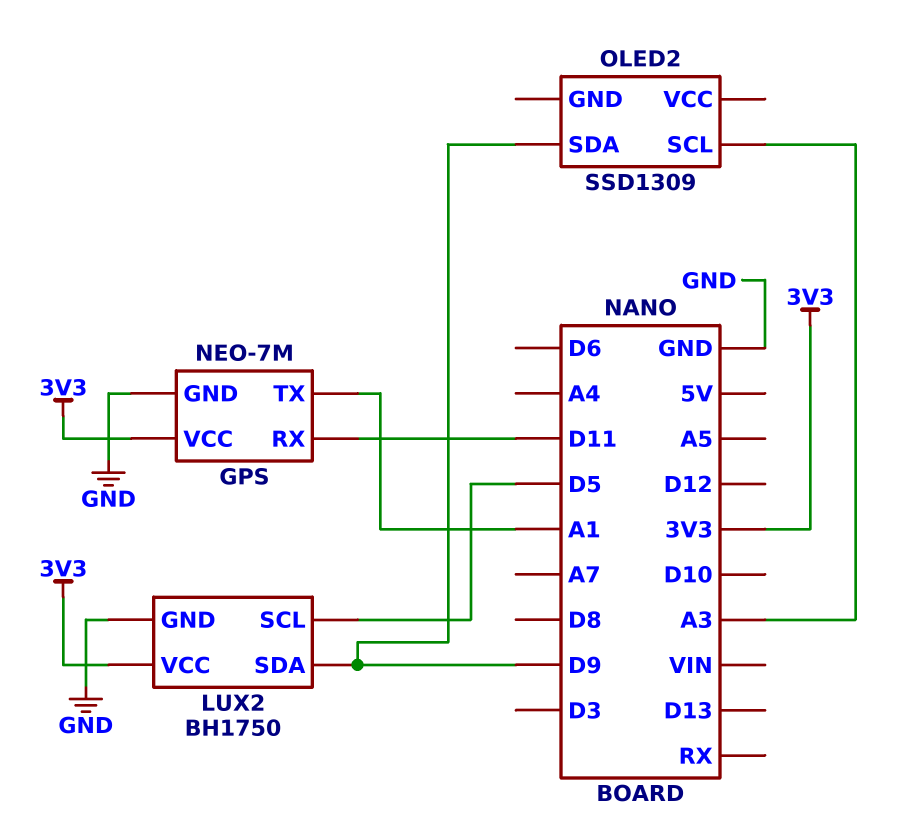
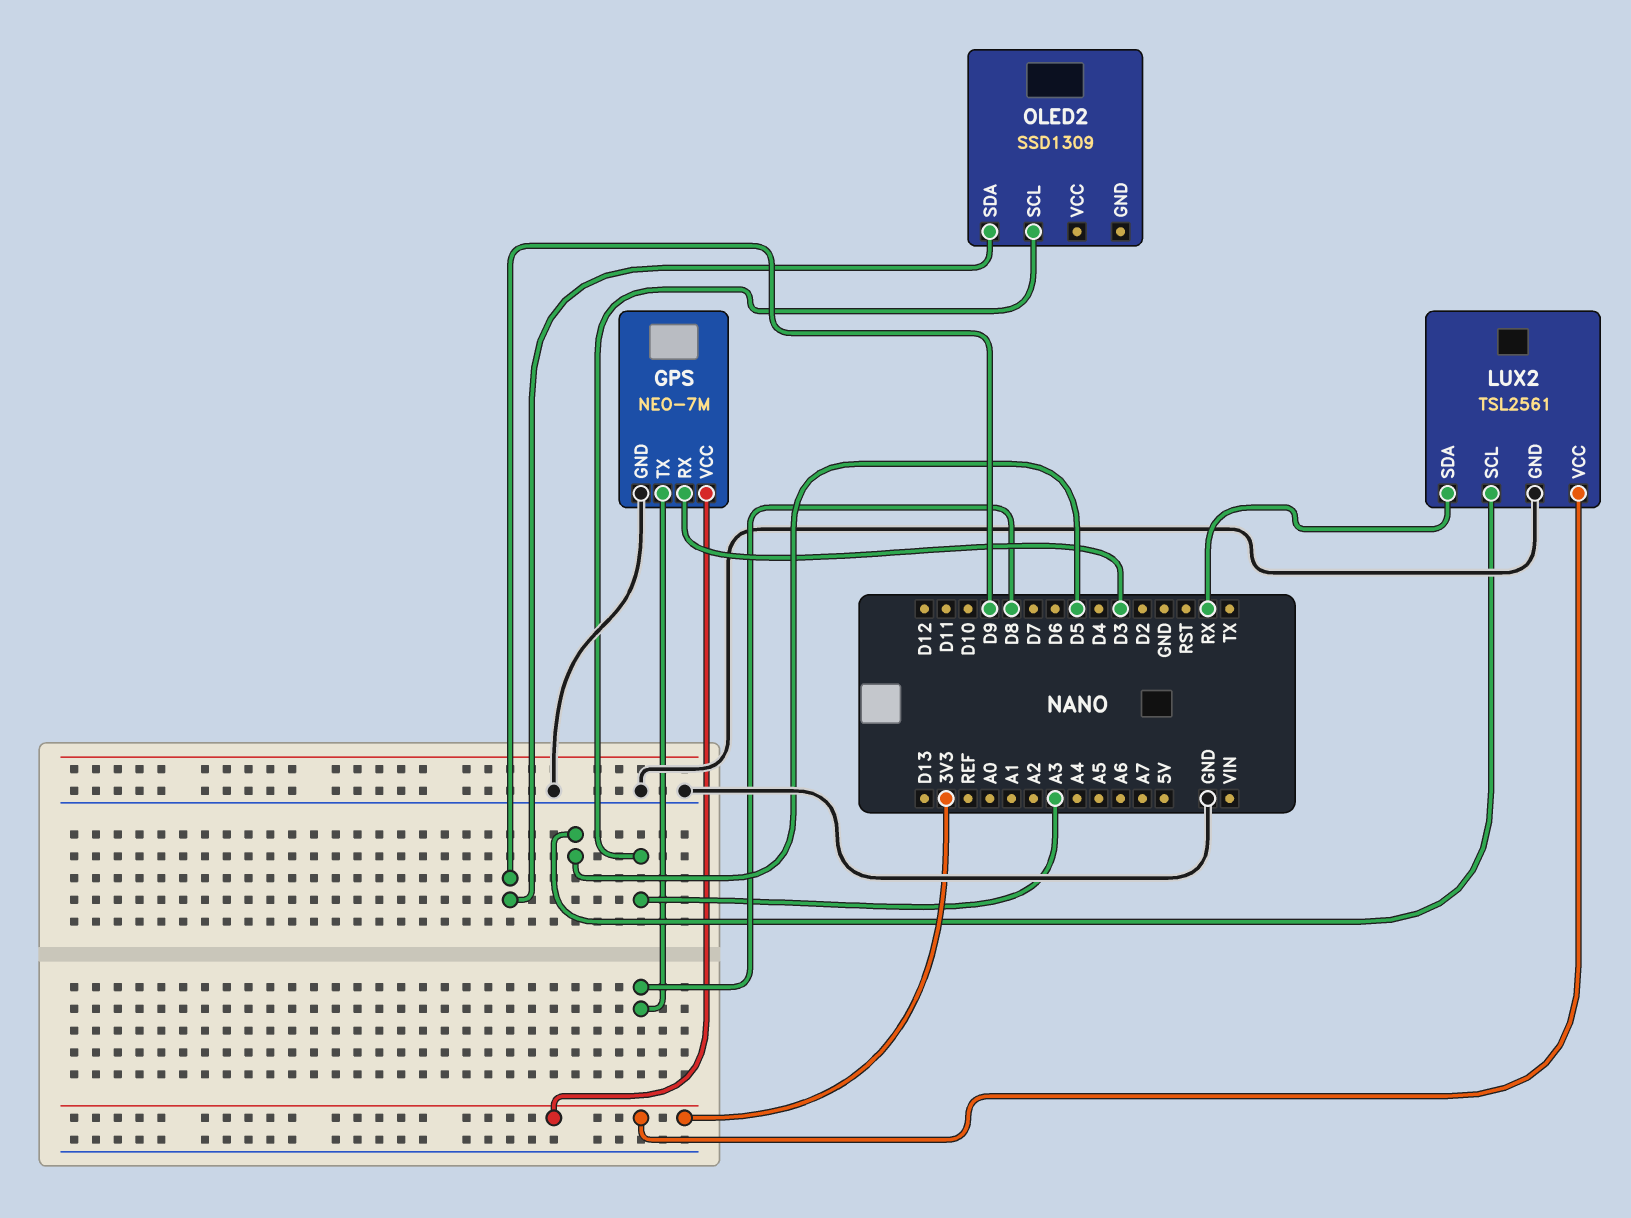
GPS pin RX: D11 -> D3
GPS pin TX: A1 -> D8
LUX2: BH1750 -> TSL2561
LUX2 pin SDA: D9 -> RX

